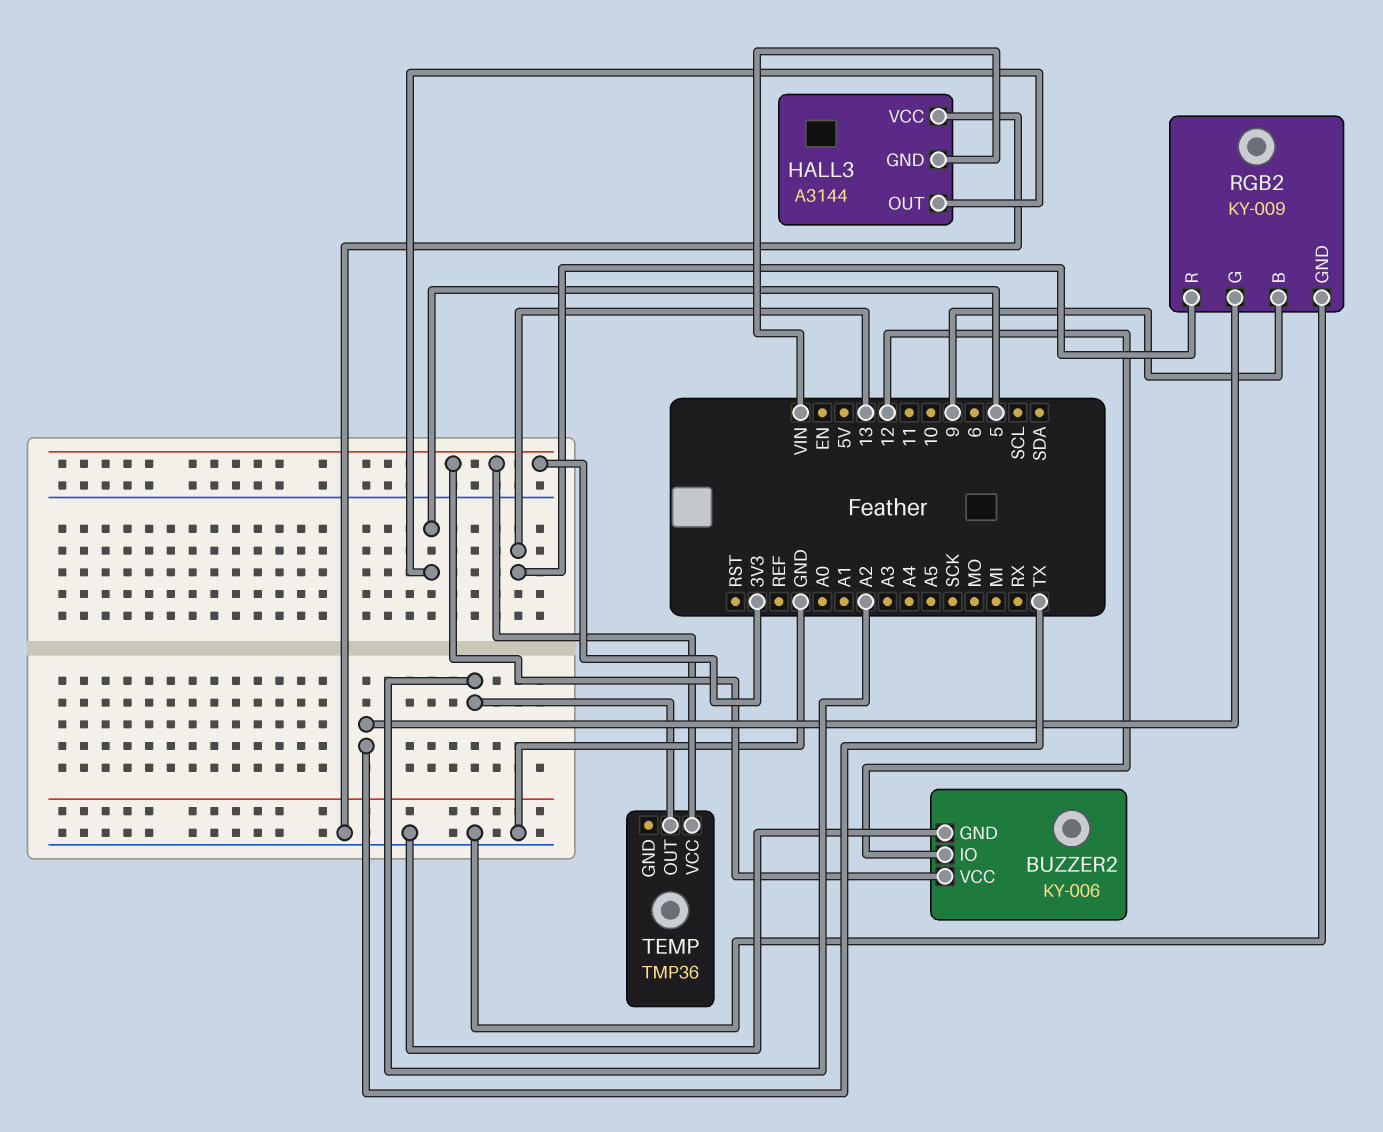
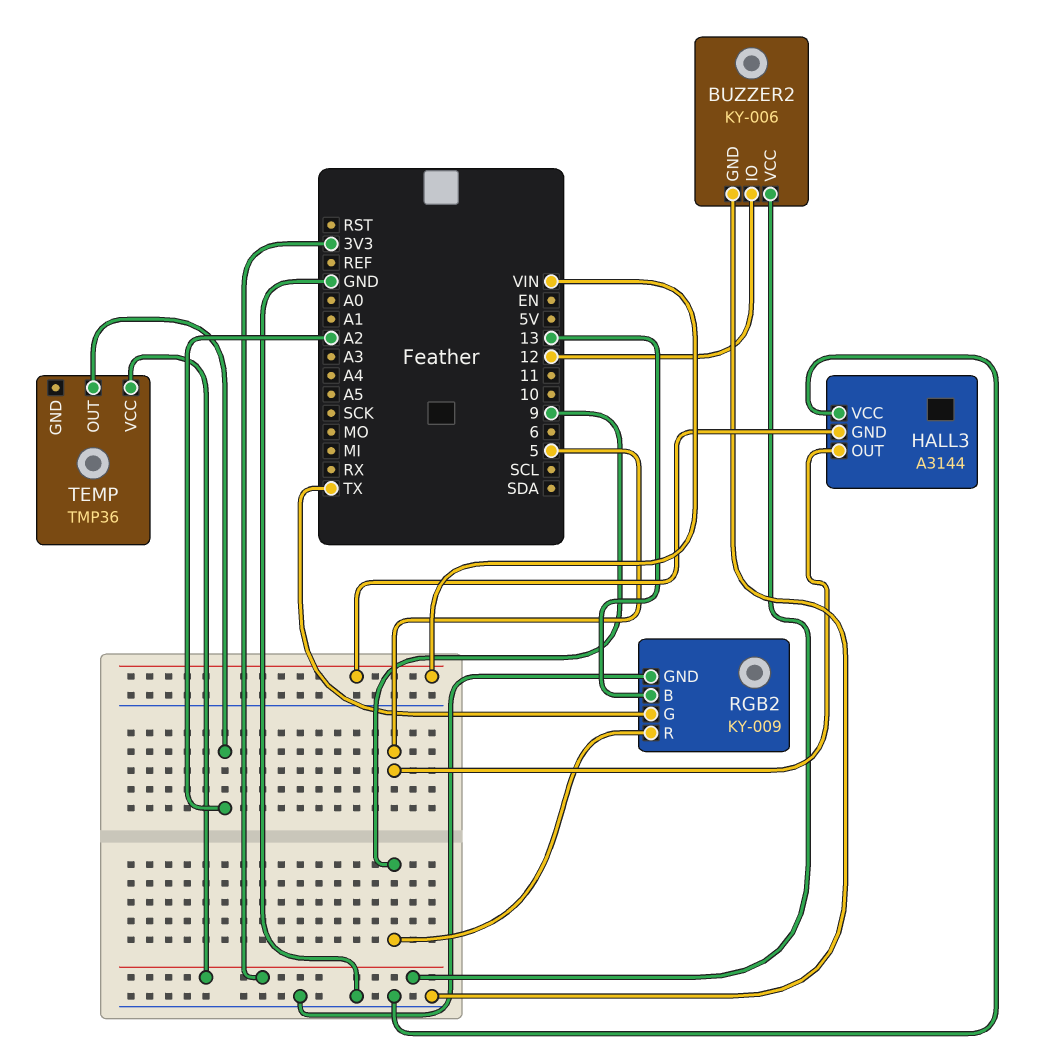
RGB2 pin B: 9 -> 13
RGB2 pin R: 13 -> 9

